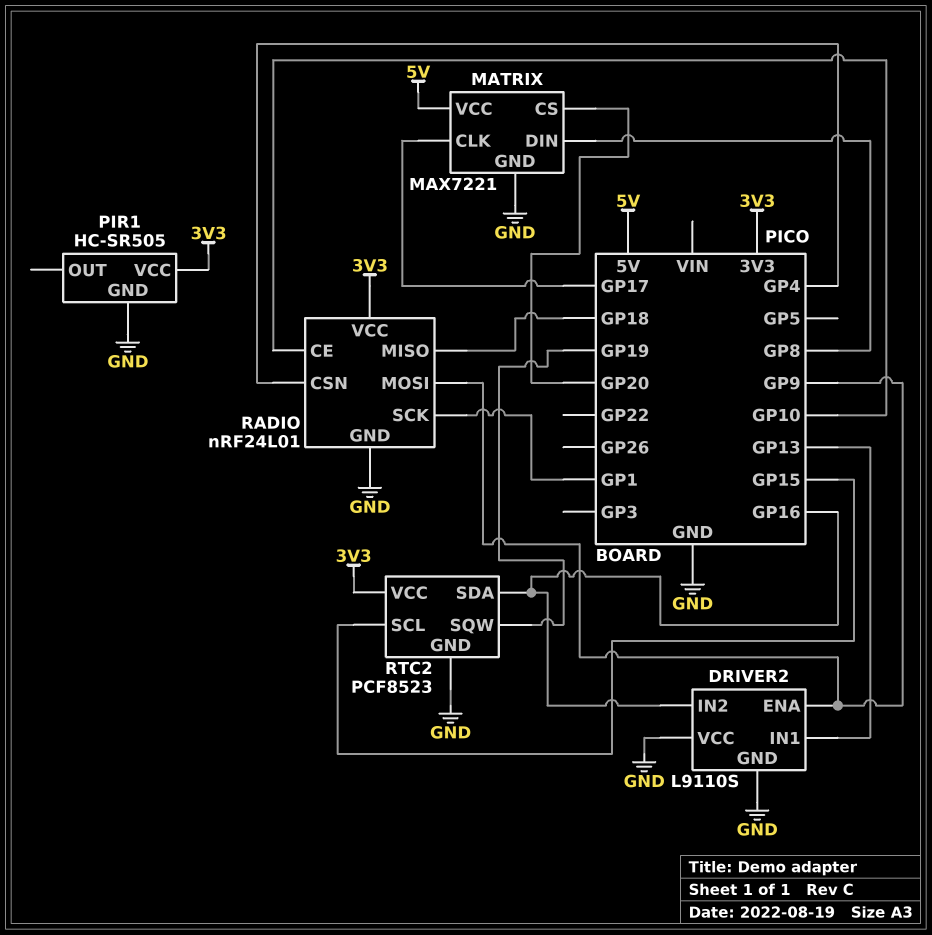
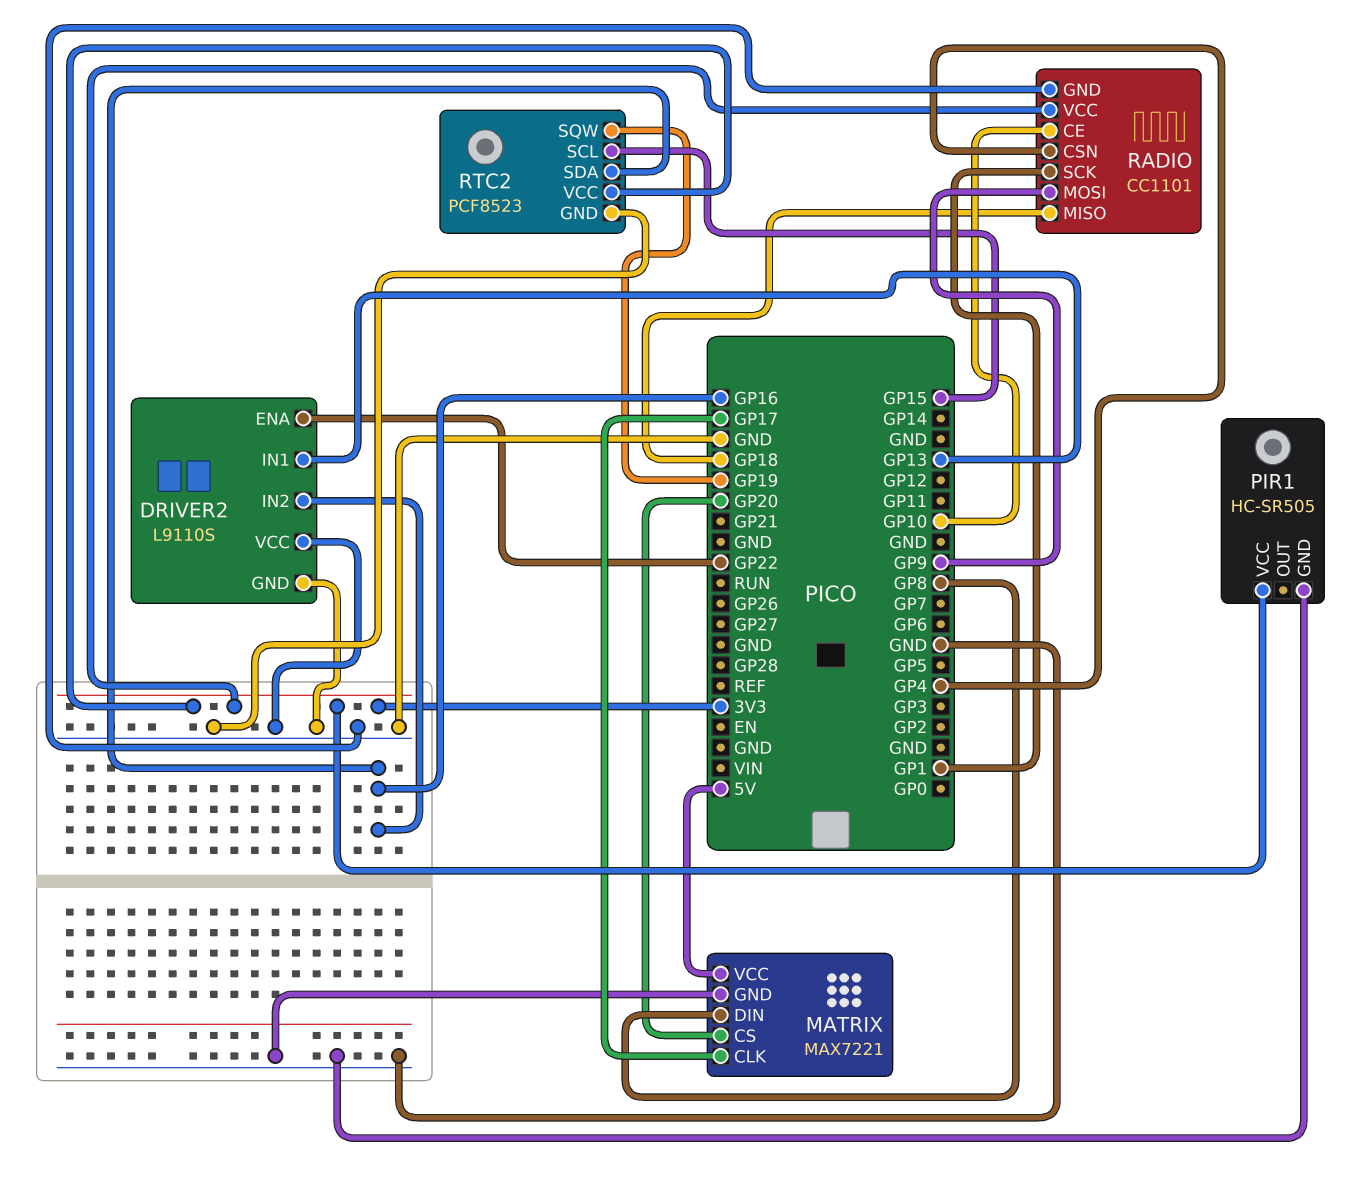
DRIVER2 pin ENA: GP9 -> GP22
RADIO: nRF24L01 -> CC1101

